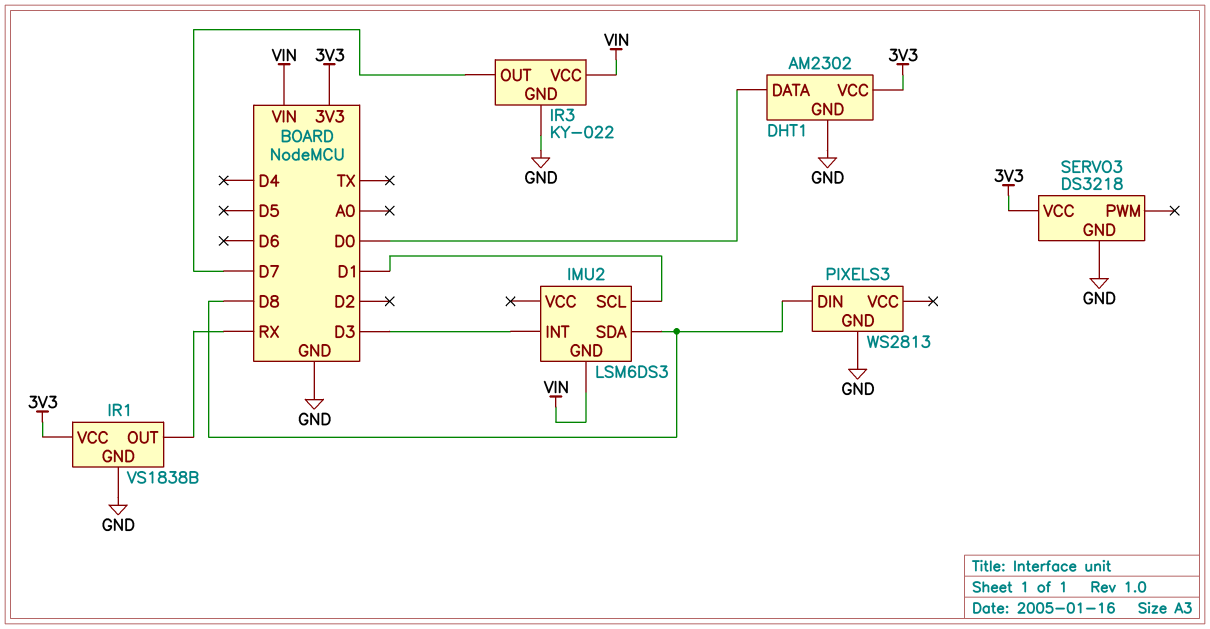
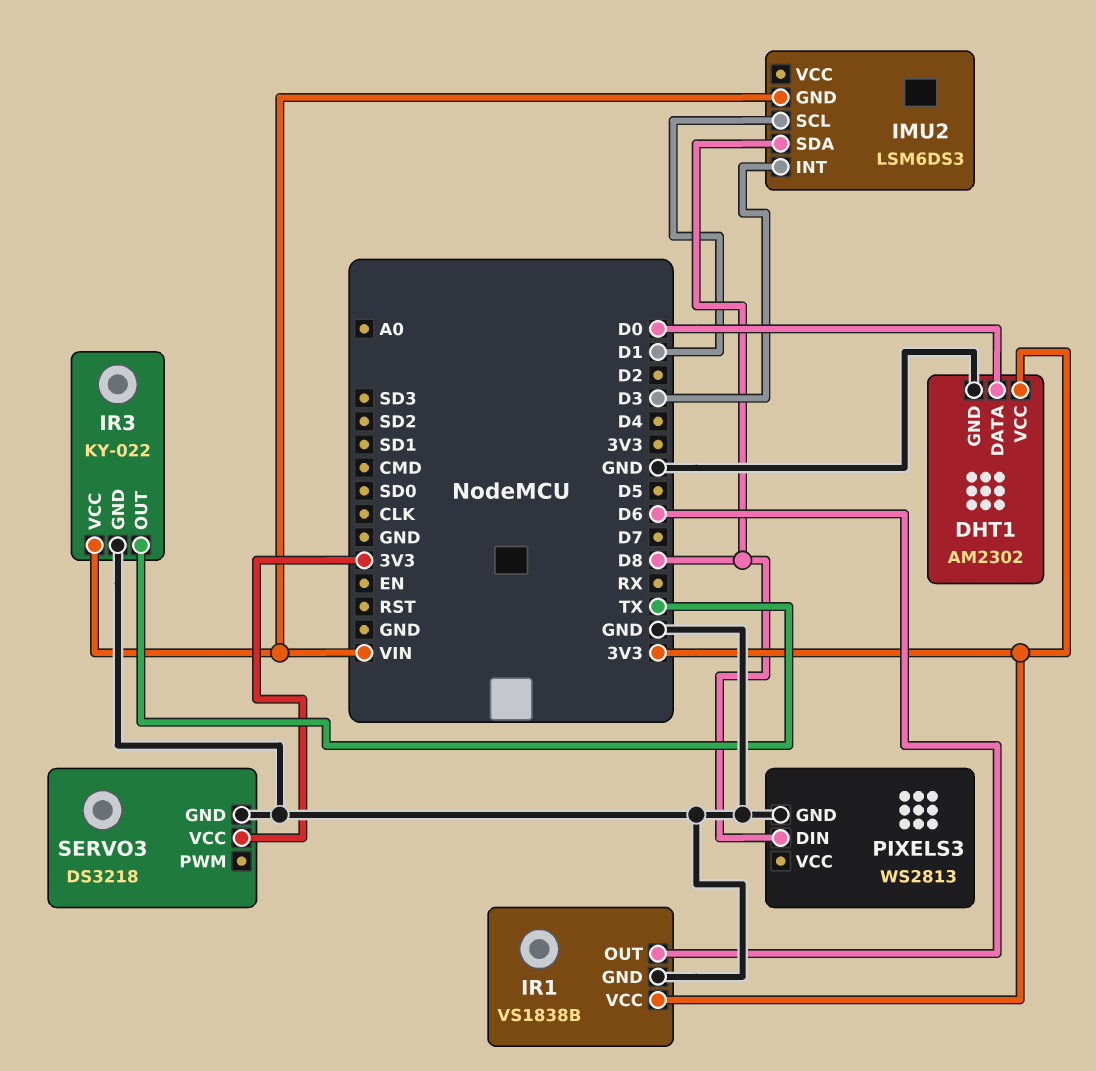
IR1 pin OUT: RX -> D6
IR3 pin OUT: D7 -> TX

